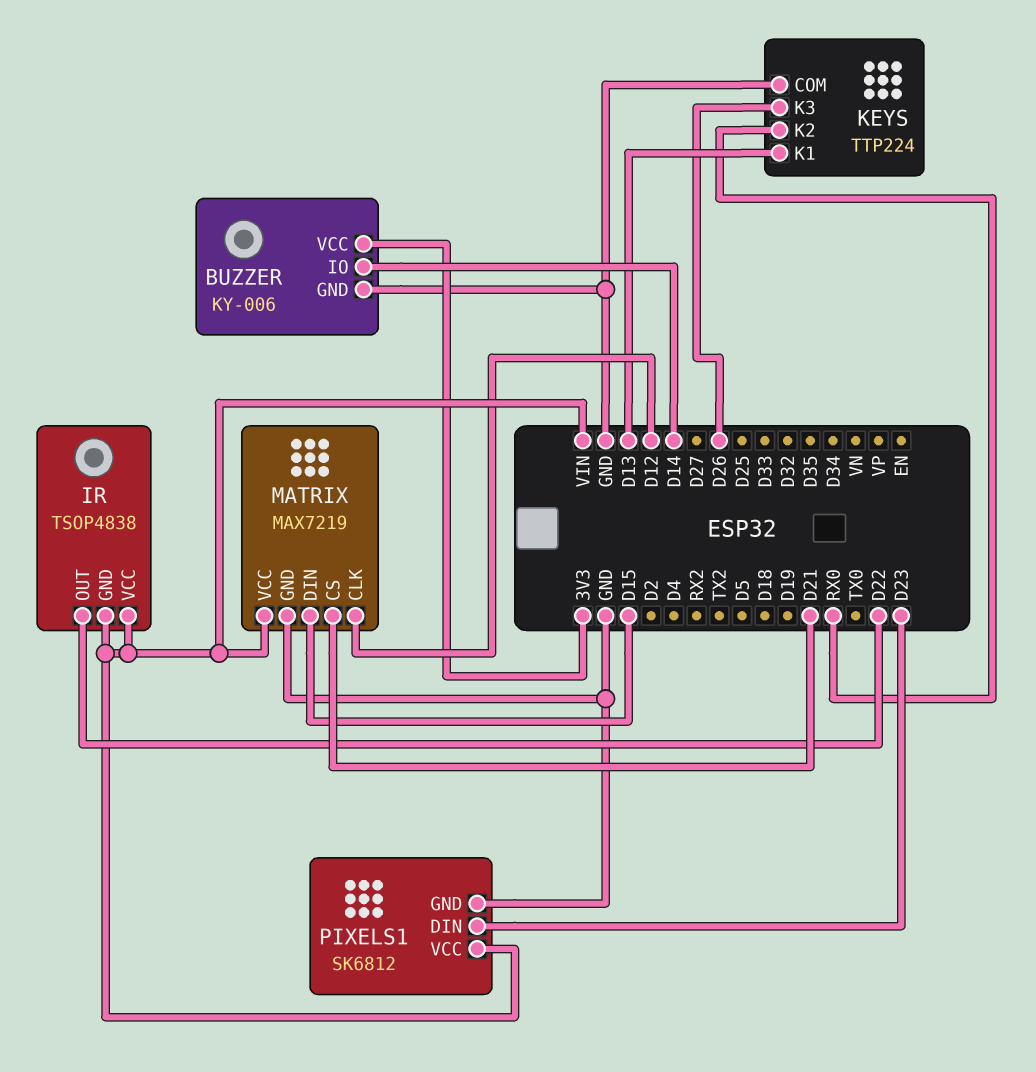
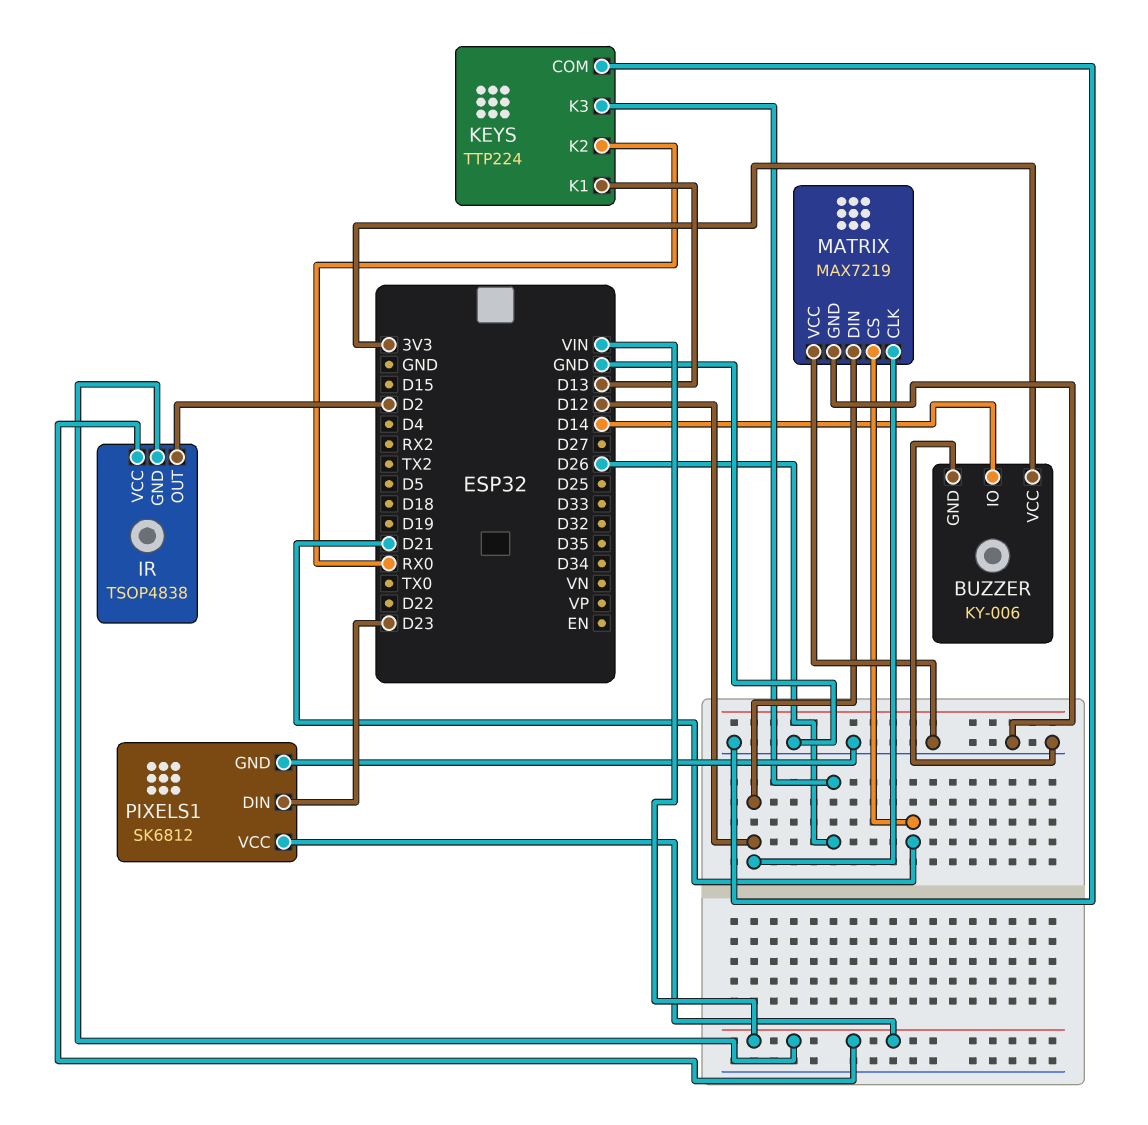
IR pin OUT: D22 -> D2
MATRIX pin DIN: D15 -> D12
MATRIX pin VCC: VIN -> GND

